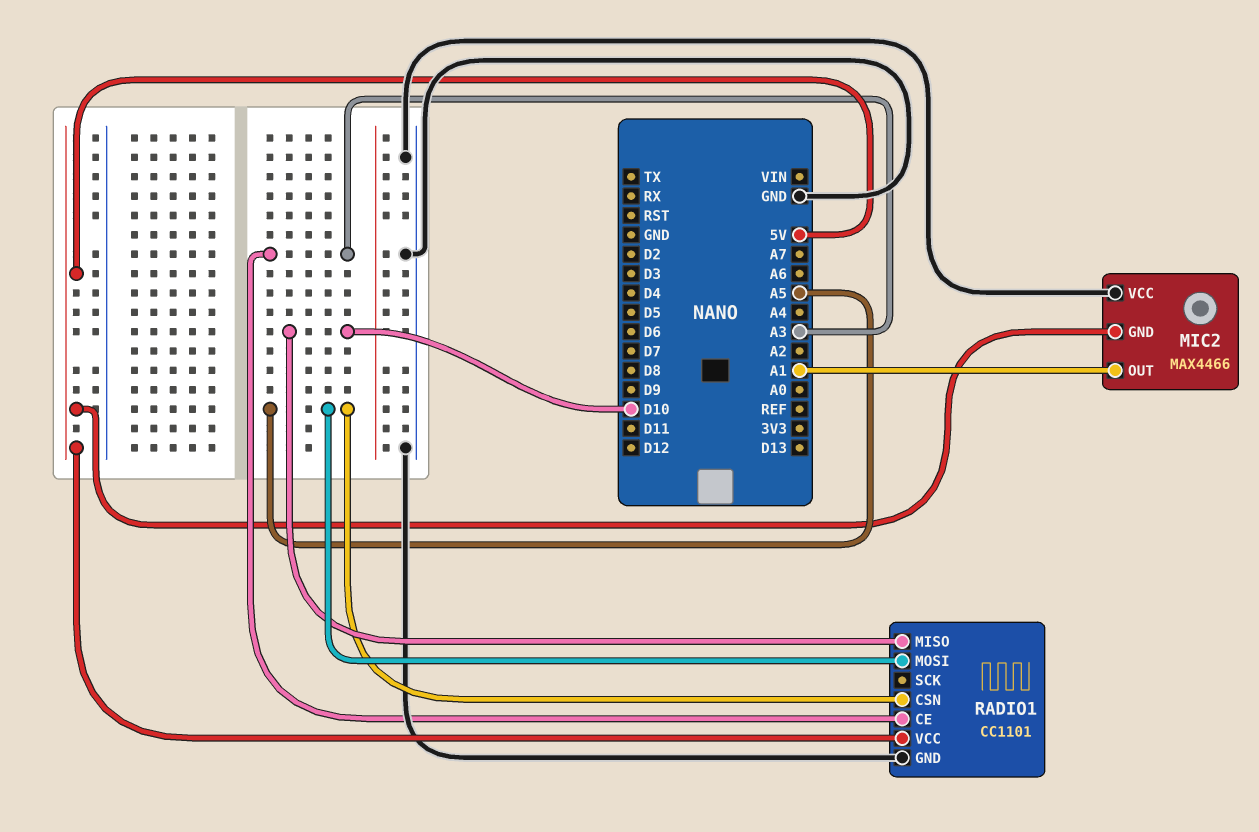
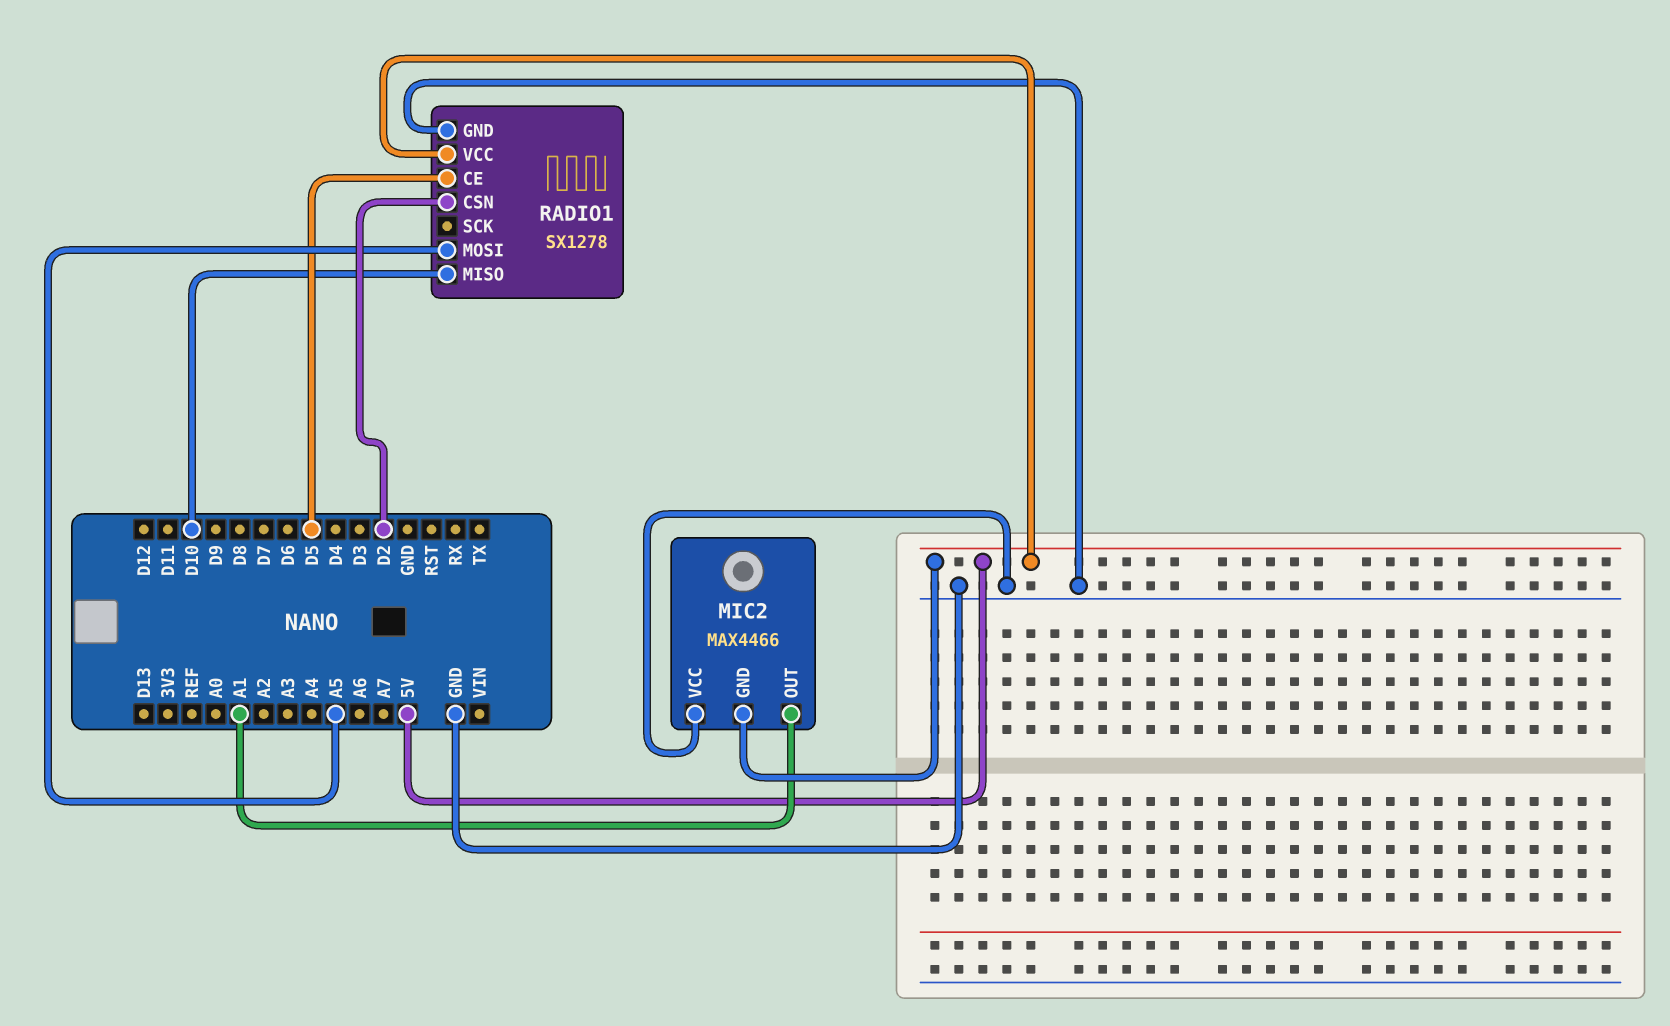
RADIO1: CC1101 -> SX1278
RADIO1 pin CE: A3 -> D5
RADIO1 pin CSN: A5 -> D2

